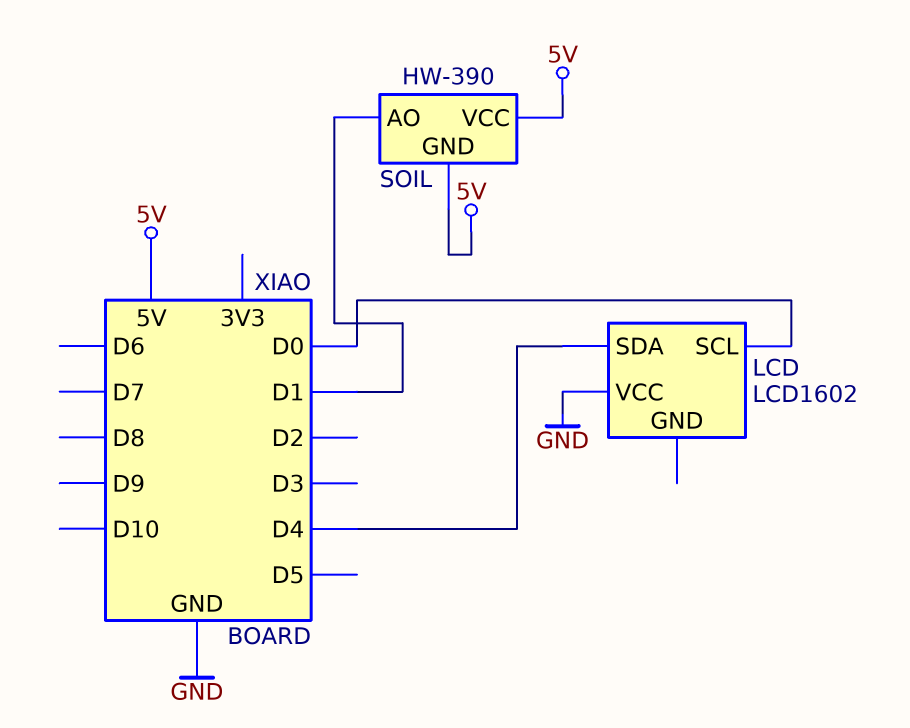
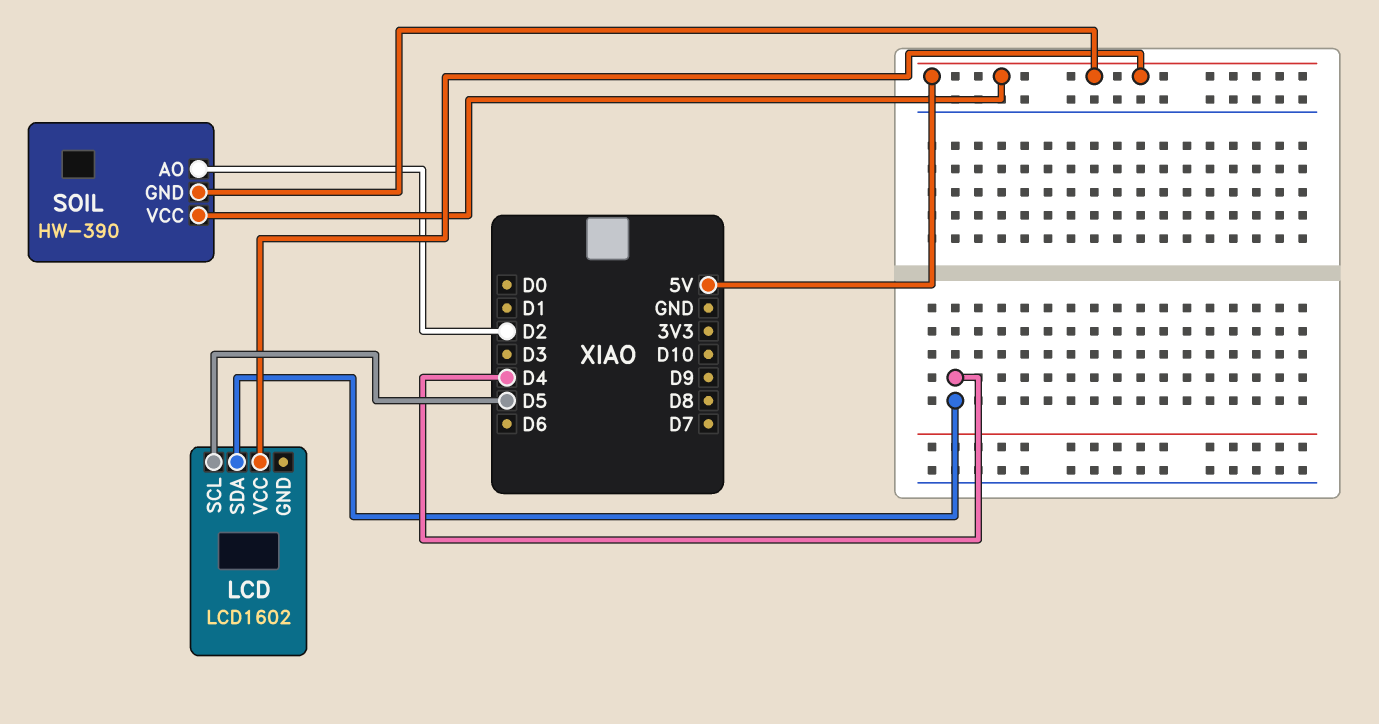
LCD pin SCL: D0 -> D5
LCD pin VCC: GND -> 5V
SOIL pin AO: D1 -> D2

